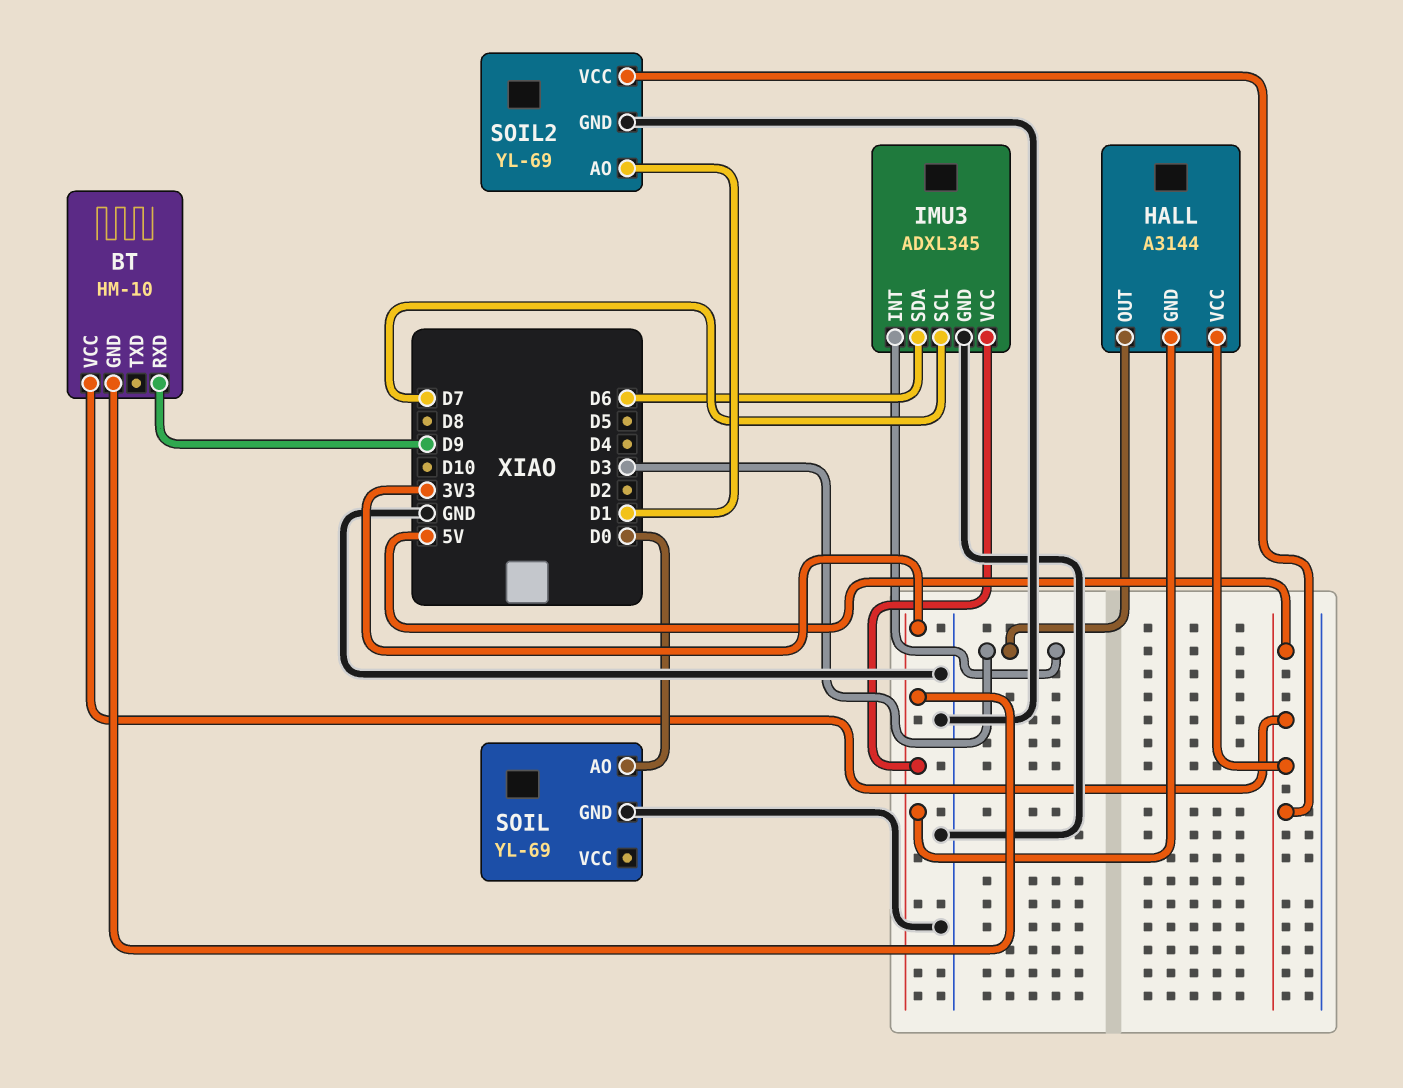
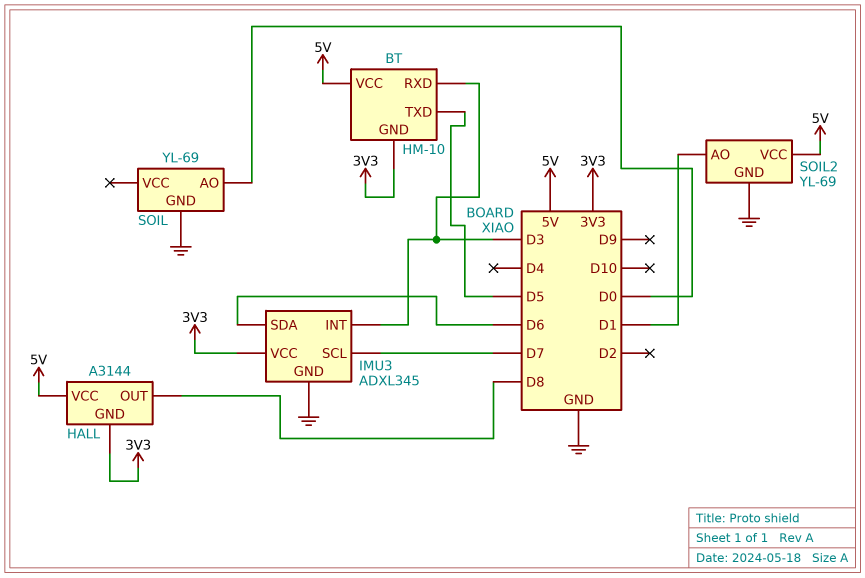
BT pin RXD: D9 -> D3
BT pin TXD: none -> D5
HALL pin OUT: D3 -> D8

